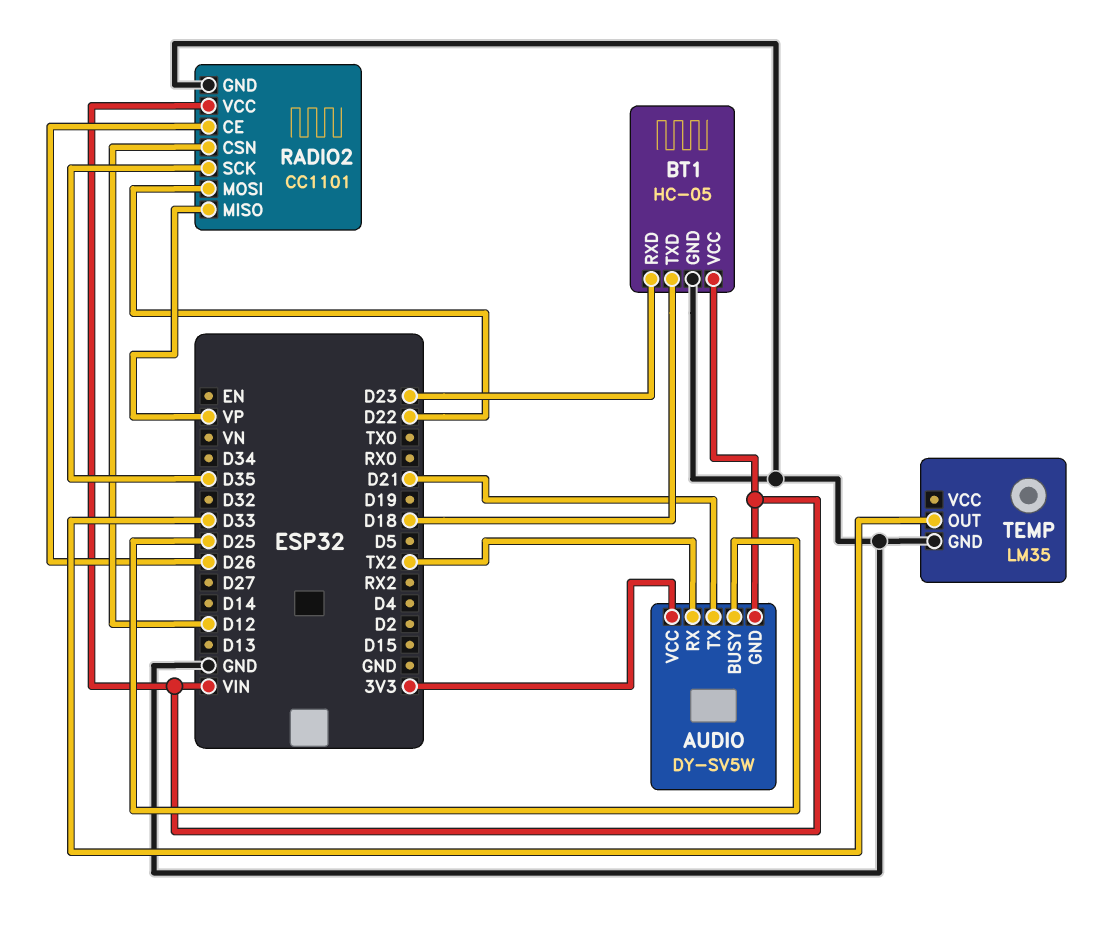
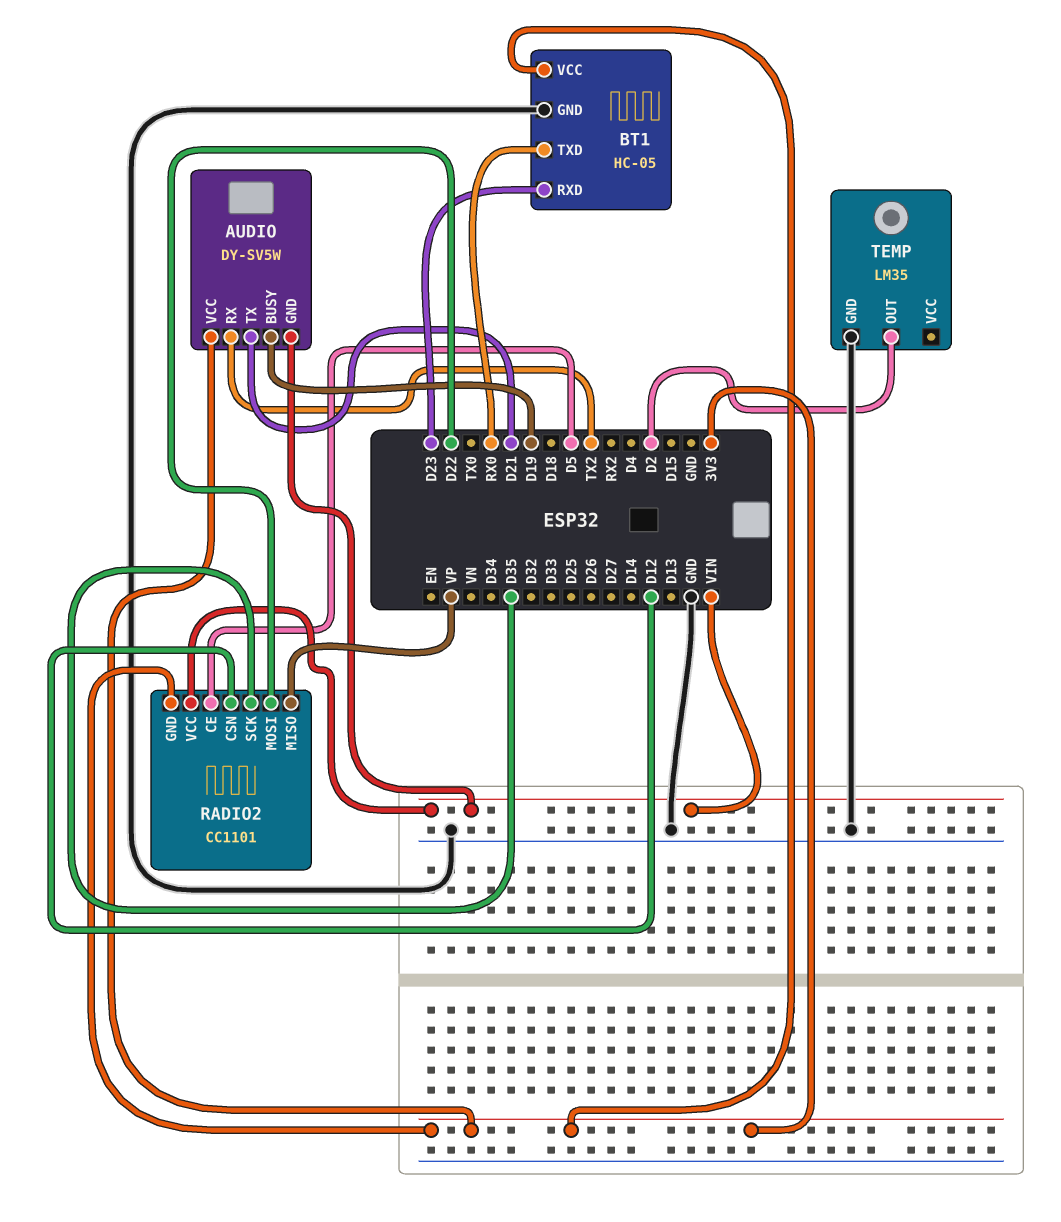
AUDIO pin BUSY: D25 -> D19
BT1 pin TXD: D18 -> RX0
BT1 pin VCC: VIN -> 3V3
RADIO2 pin CE: D26 -> D5
RADIO2 pin GND: GND -> 3V3
TEMP pin OUT: D33 -> D2

